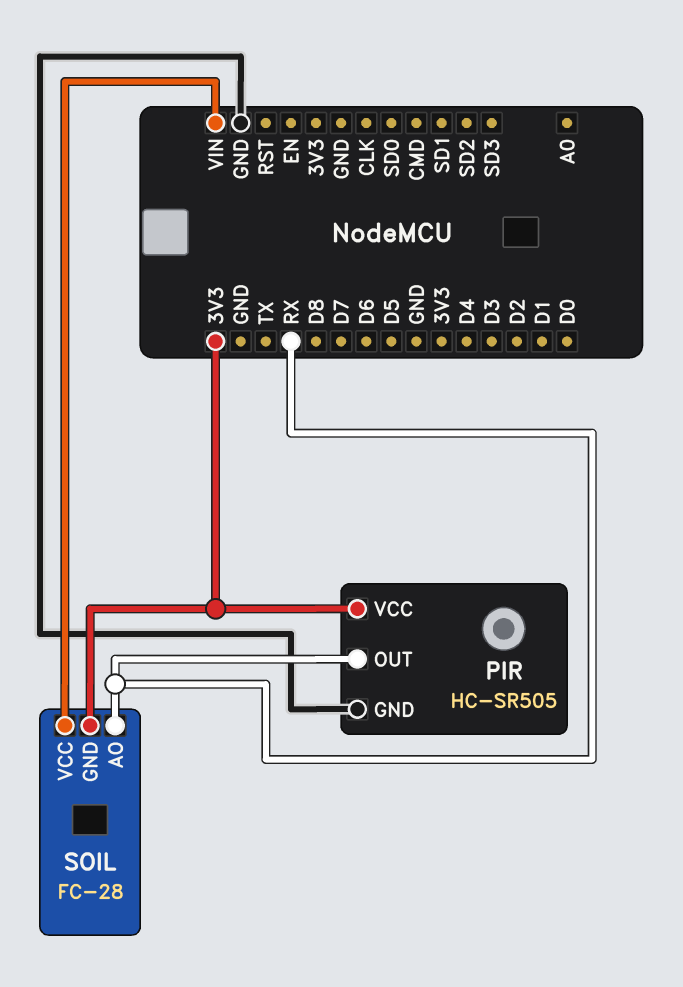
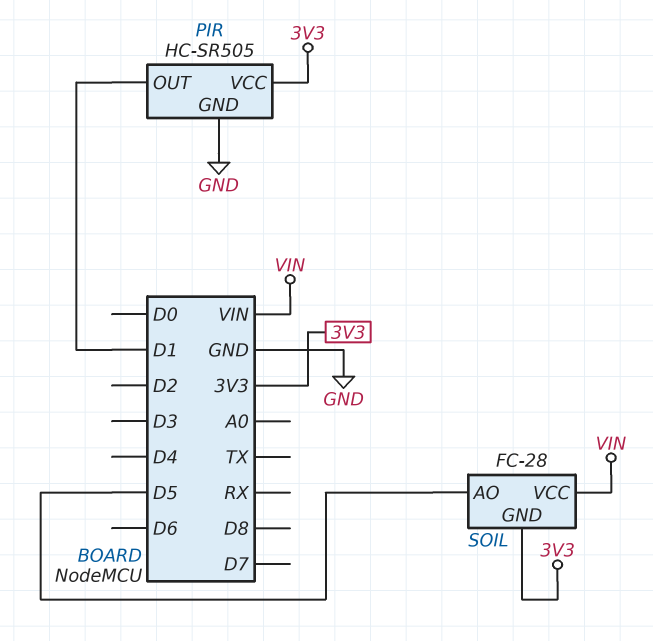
PIR pin OUT: RX -> D1
SOIL pin AO: RX -> D5

